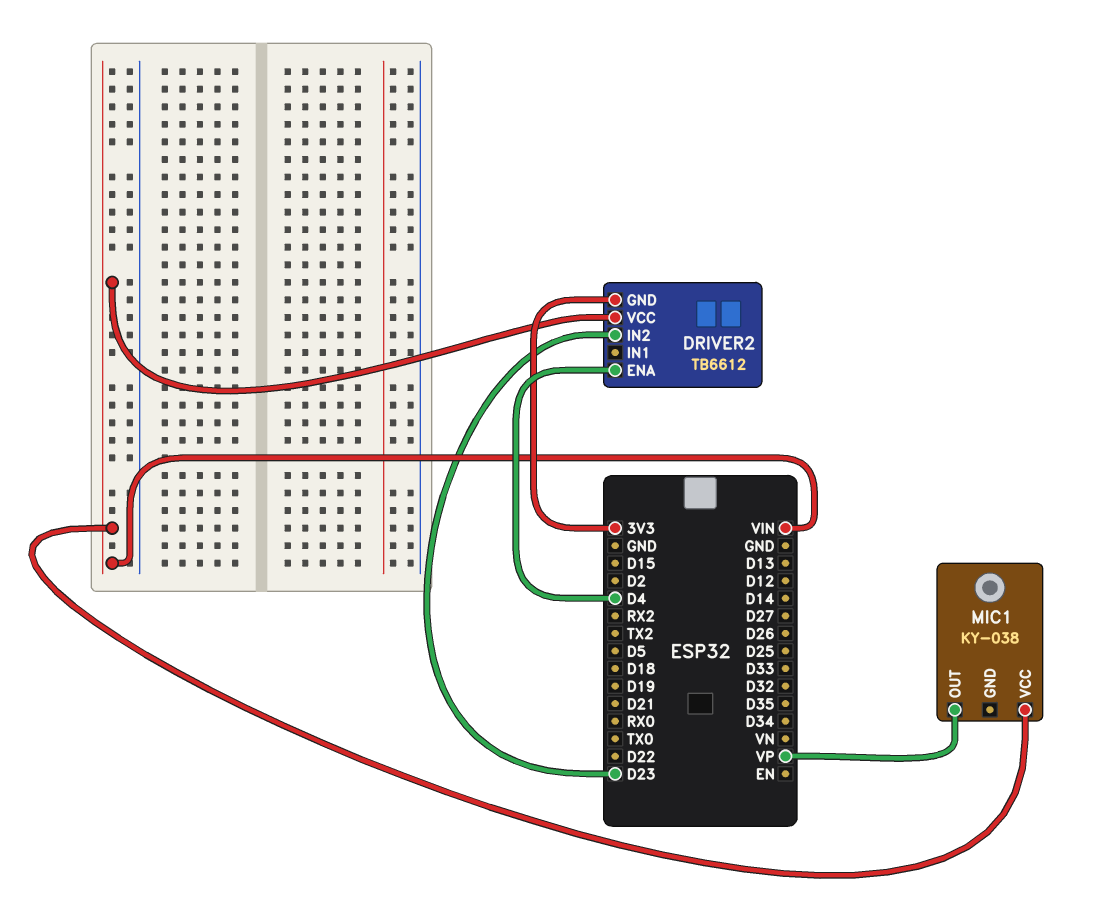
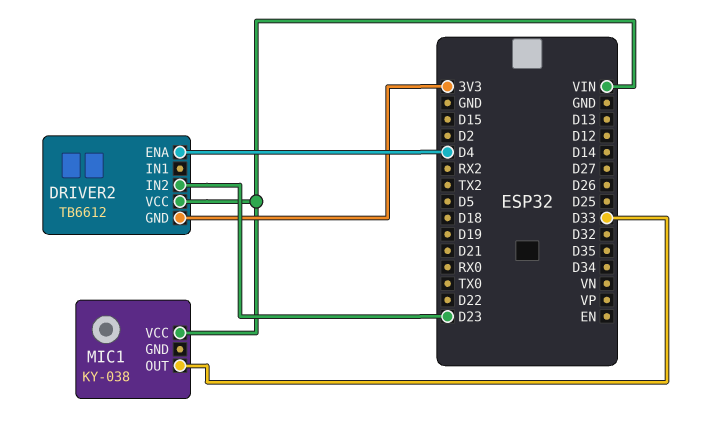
MIC1 pin OUT: VP -> D33

